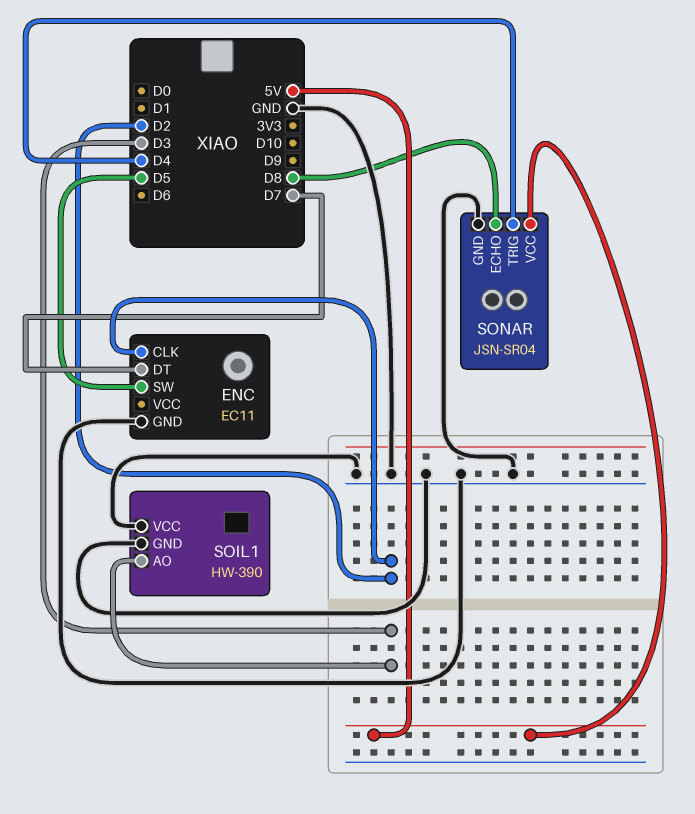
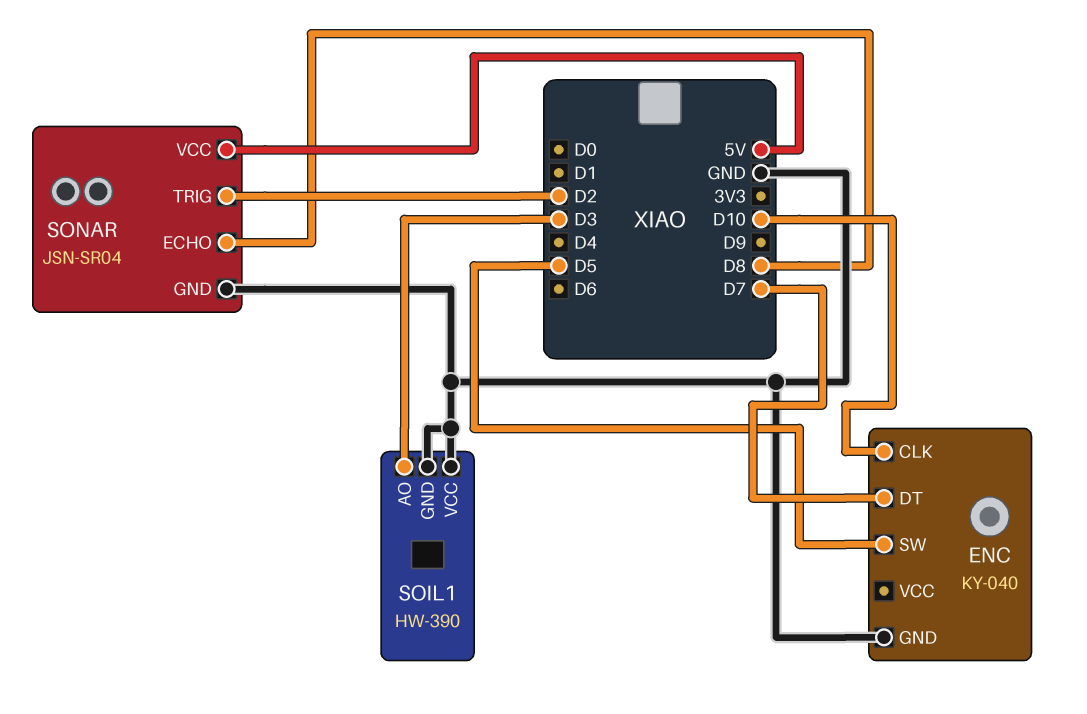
ENC: EC11 -> KY-040
ENC pin CLK: D2 -> D10
SONAR pin TRIG: D4 -> D2

